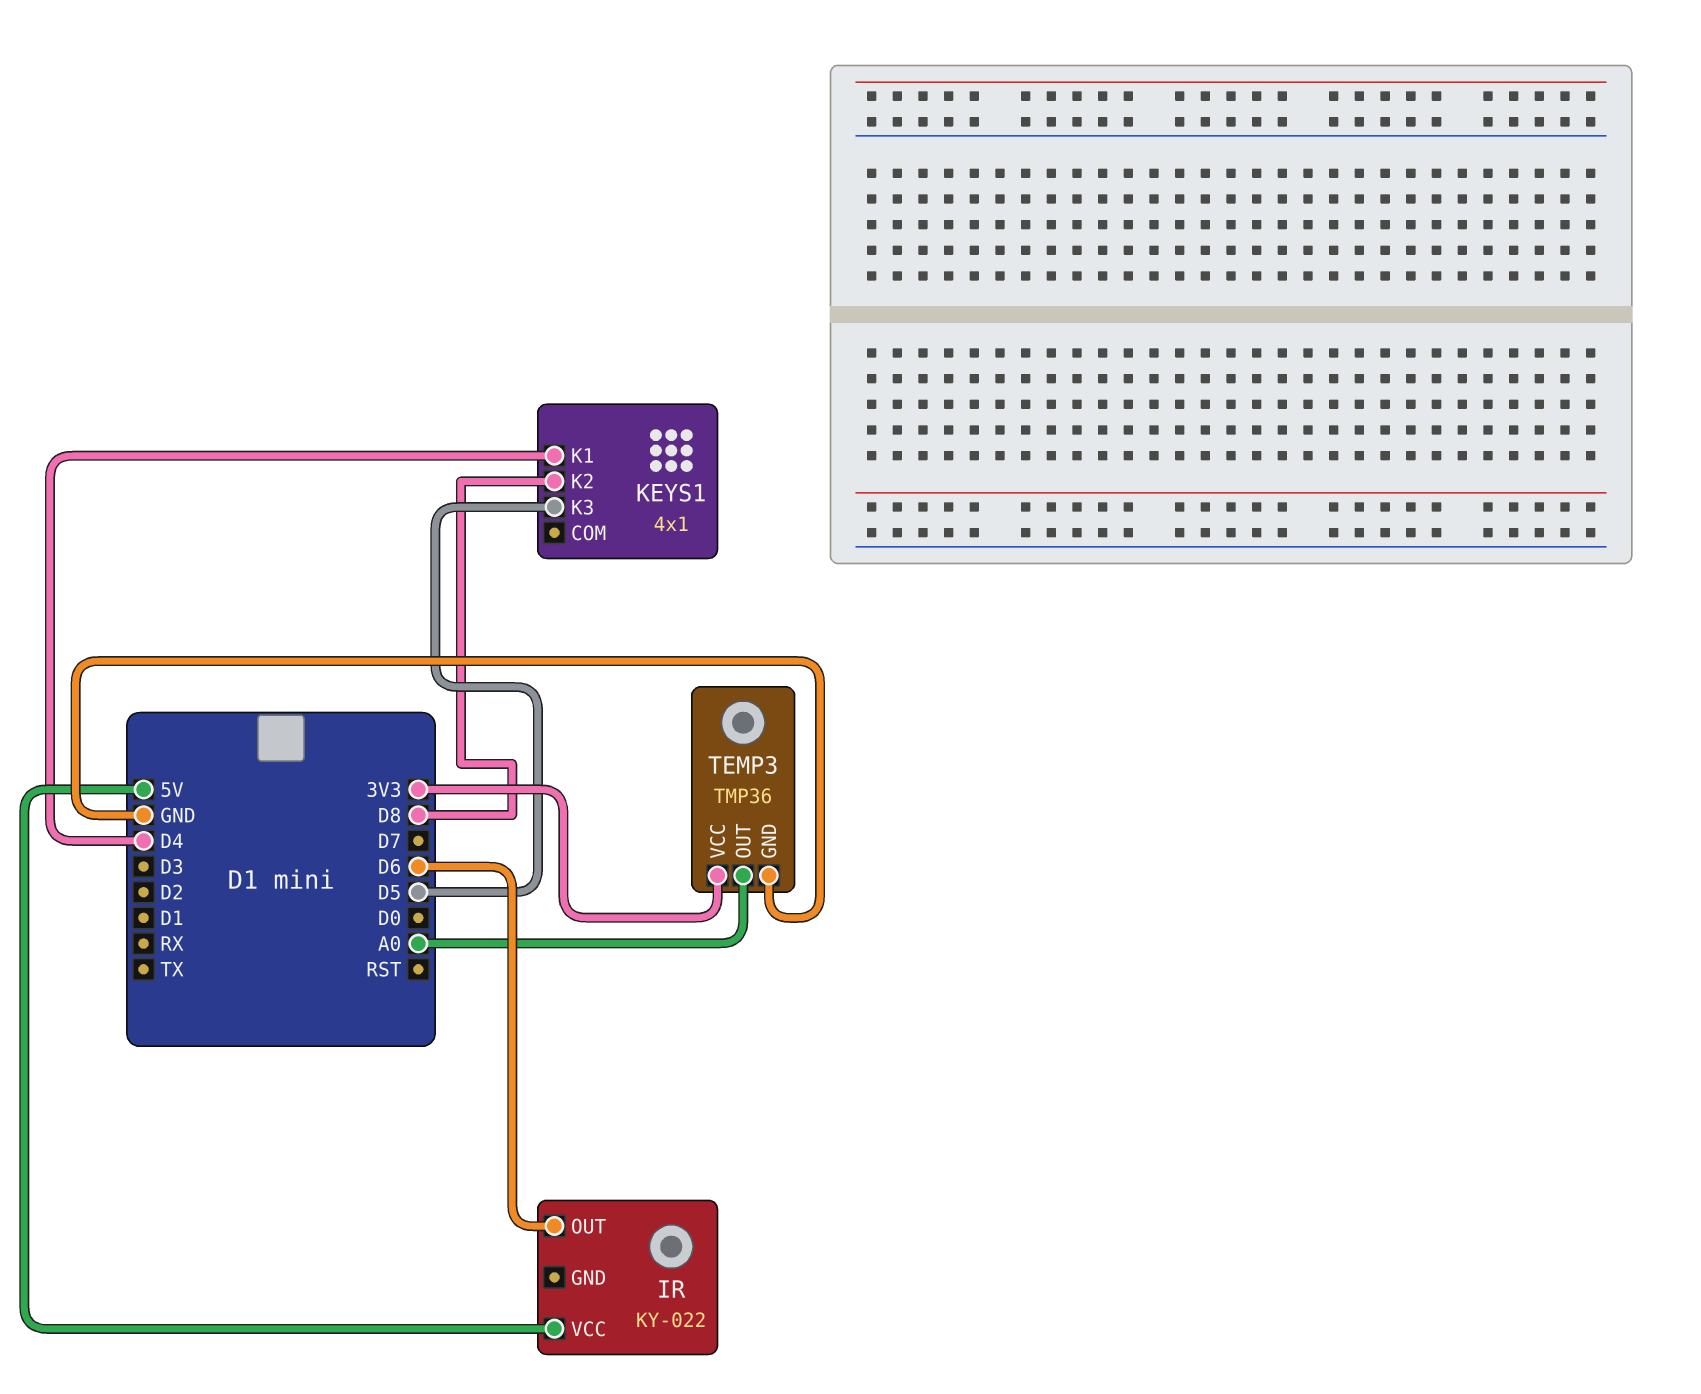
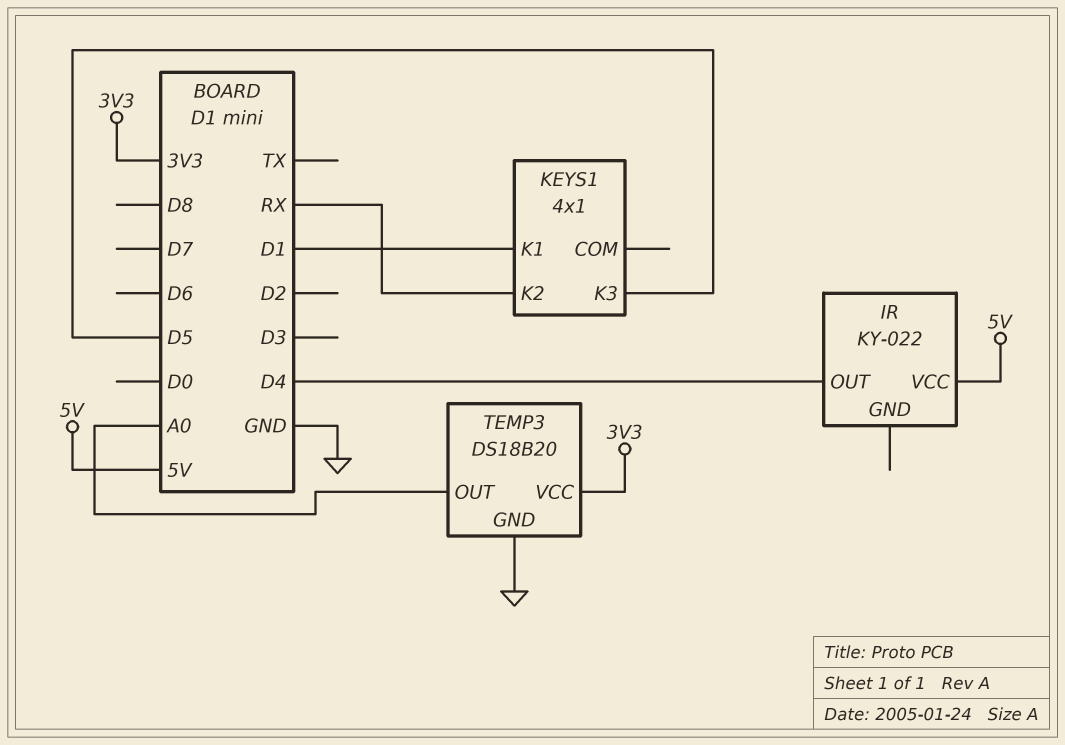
IR pin OUT: D6 -> D4
KEYS1 pin K1: D4 -> D1
KEYS1 pin K2: D8 -> RX
TEMP3: TMP36 -> DS18B20

